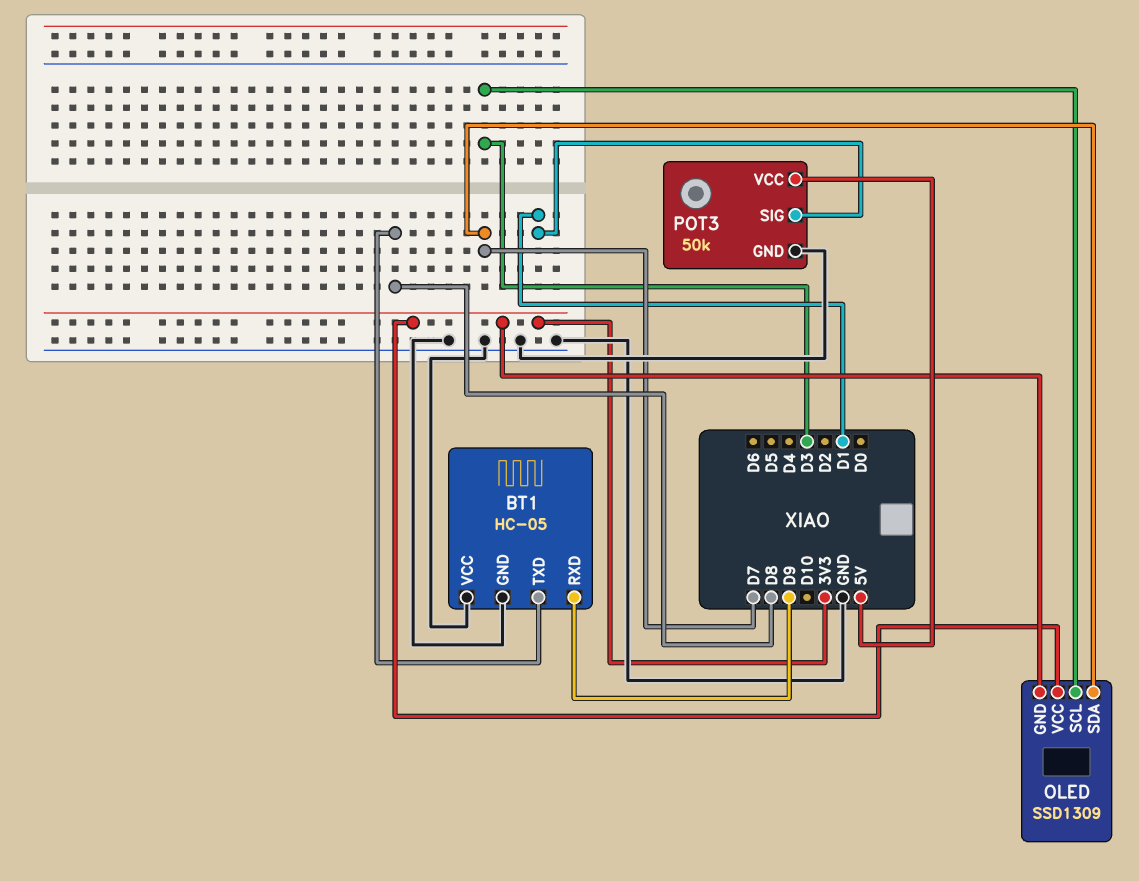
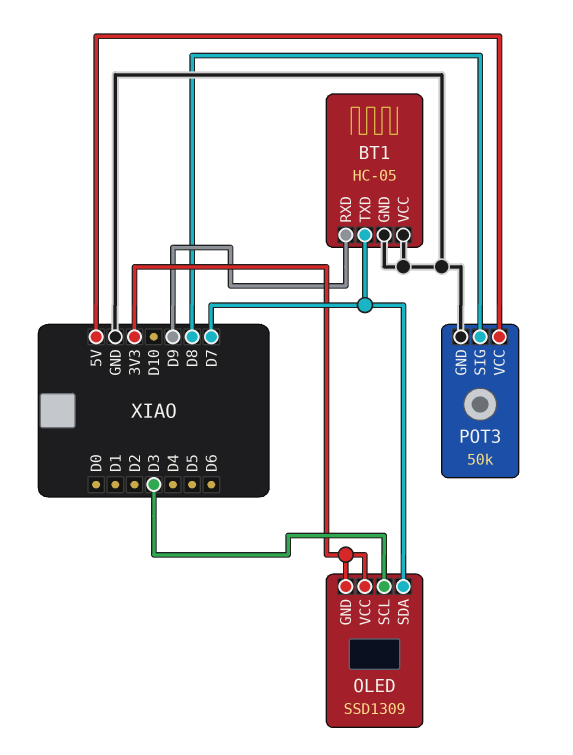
BT1 pin TXD: D8 -> D7
POT3 pin SIG: D1 -> D8

